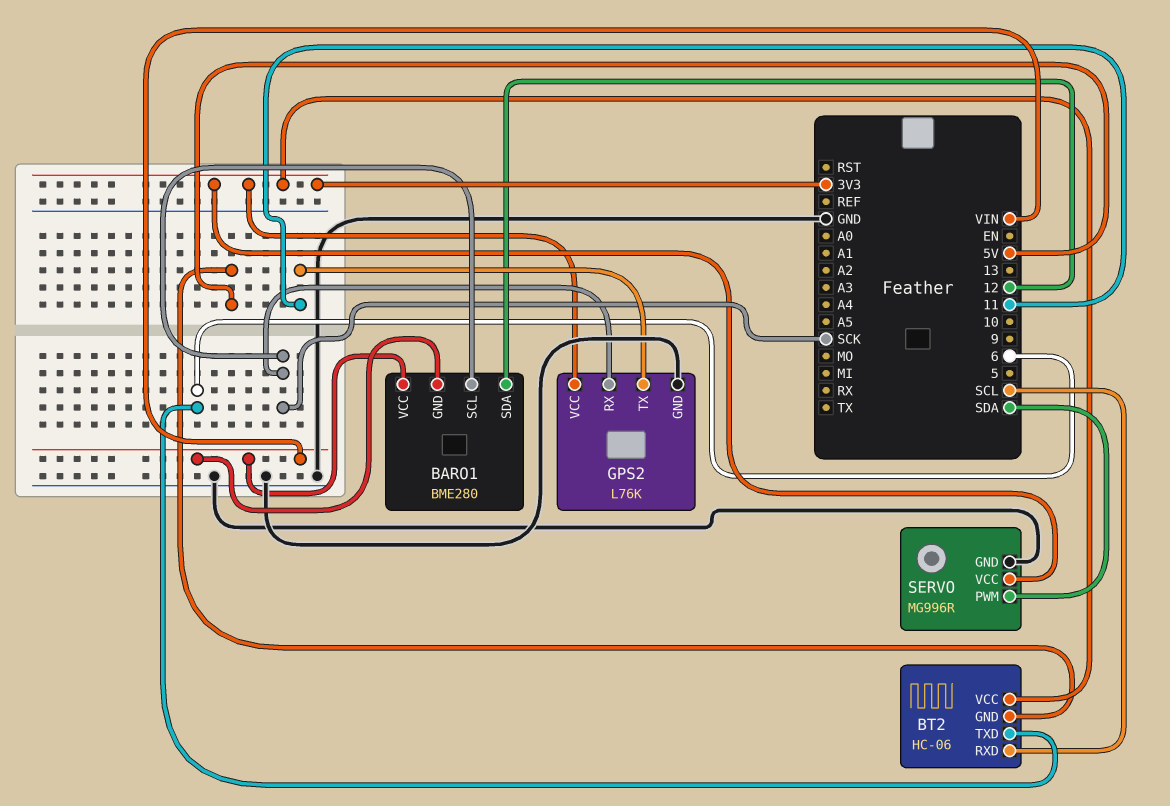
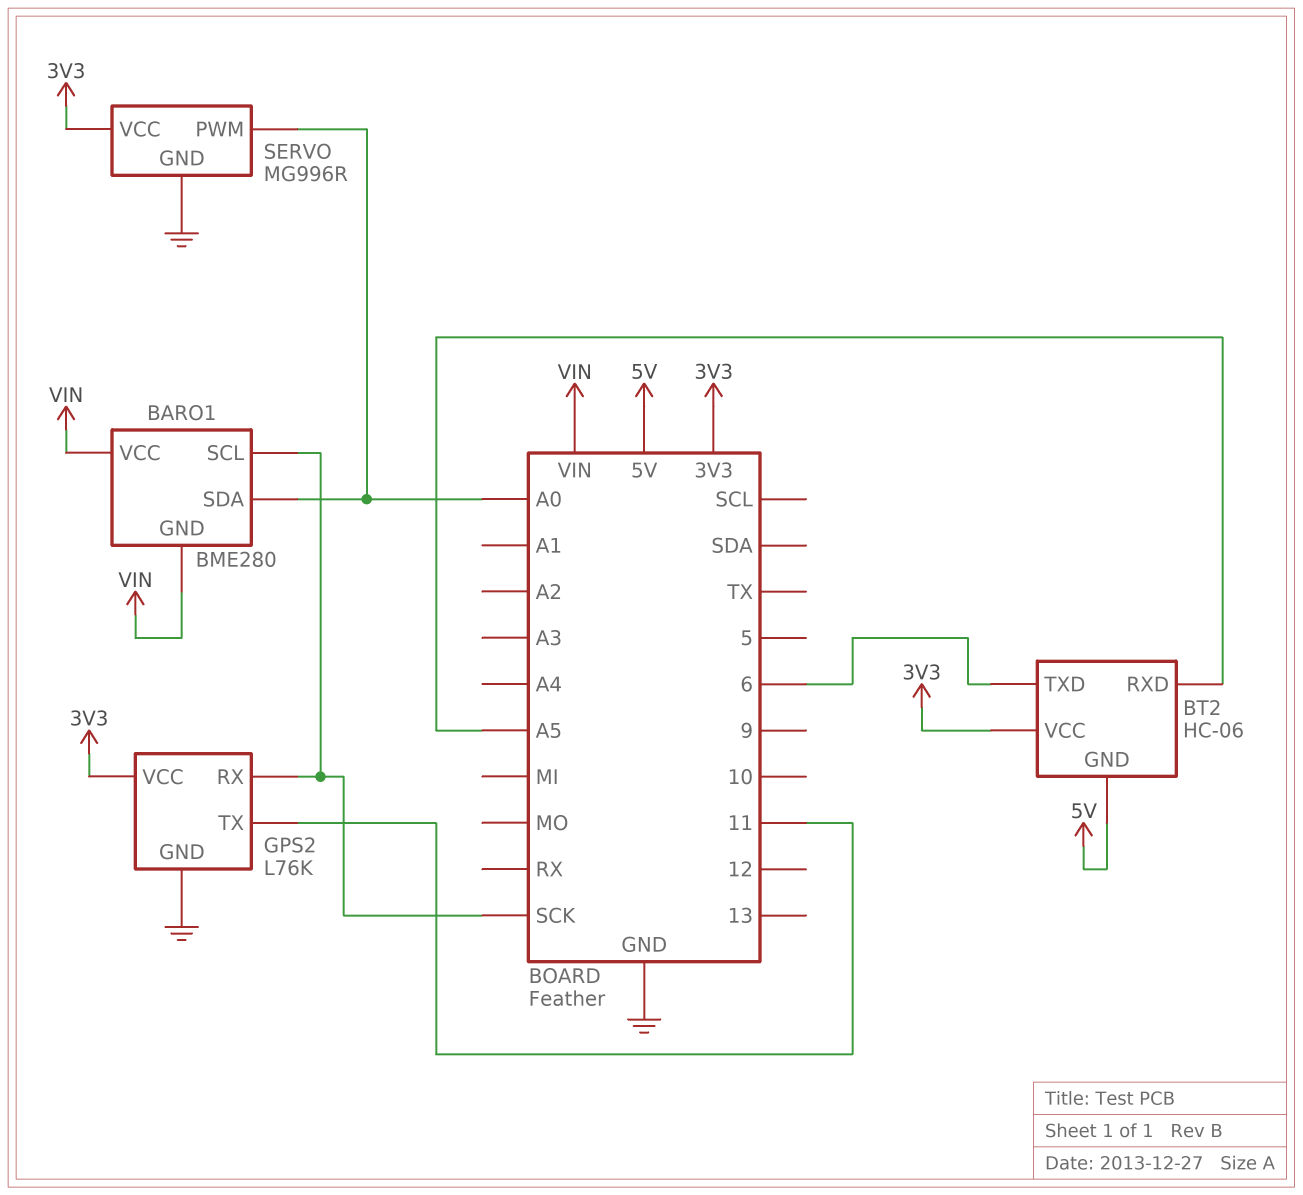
BARO1 pin SDA: 12 -> A0
BT2 pin RXD: SCL -> A5
SERVO pin PWM: SDA -> A0

